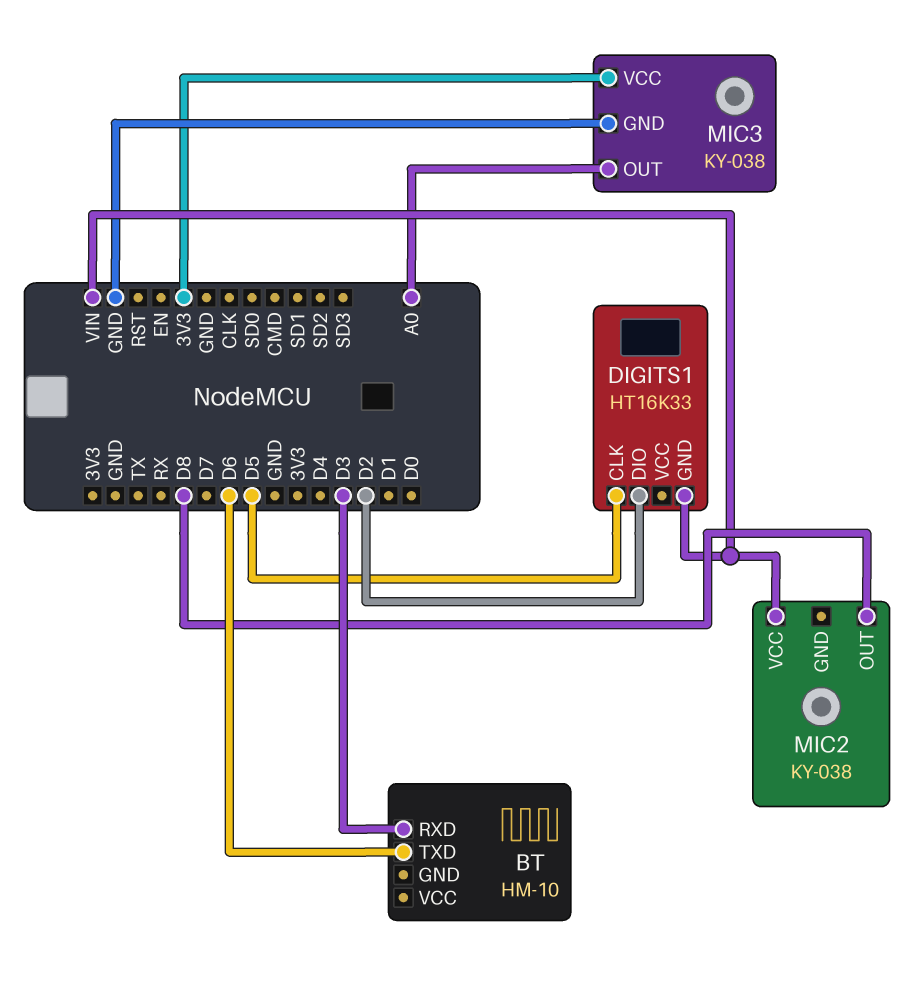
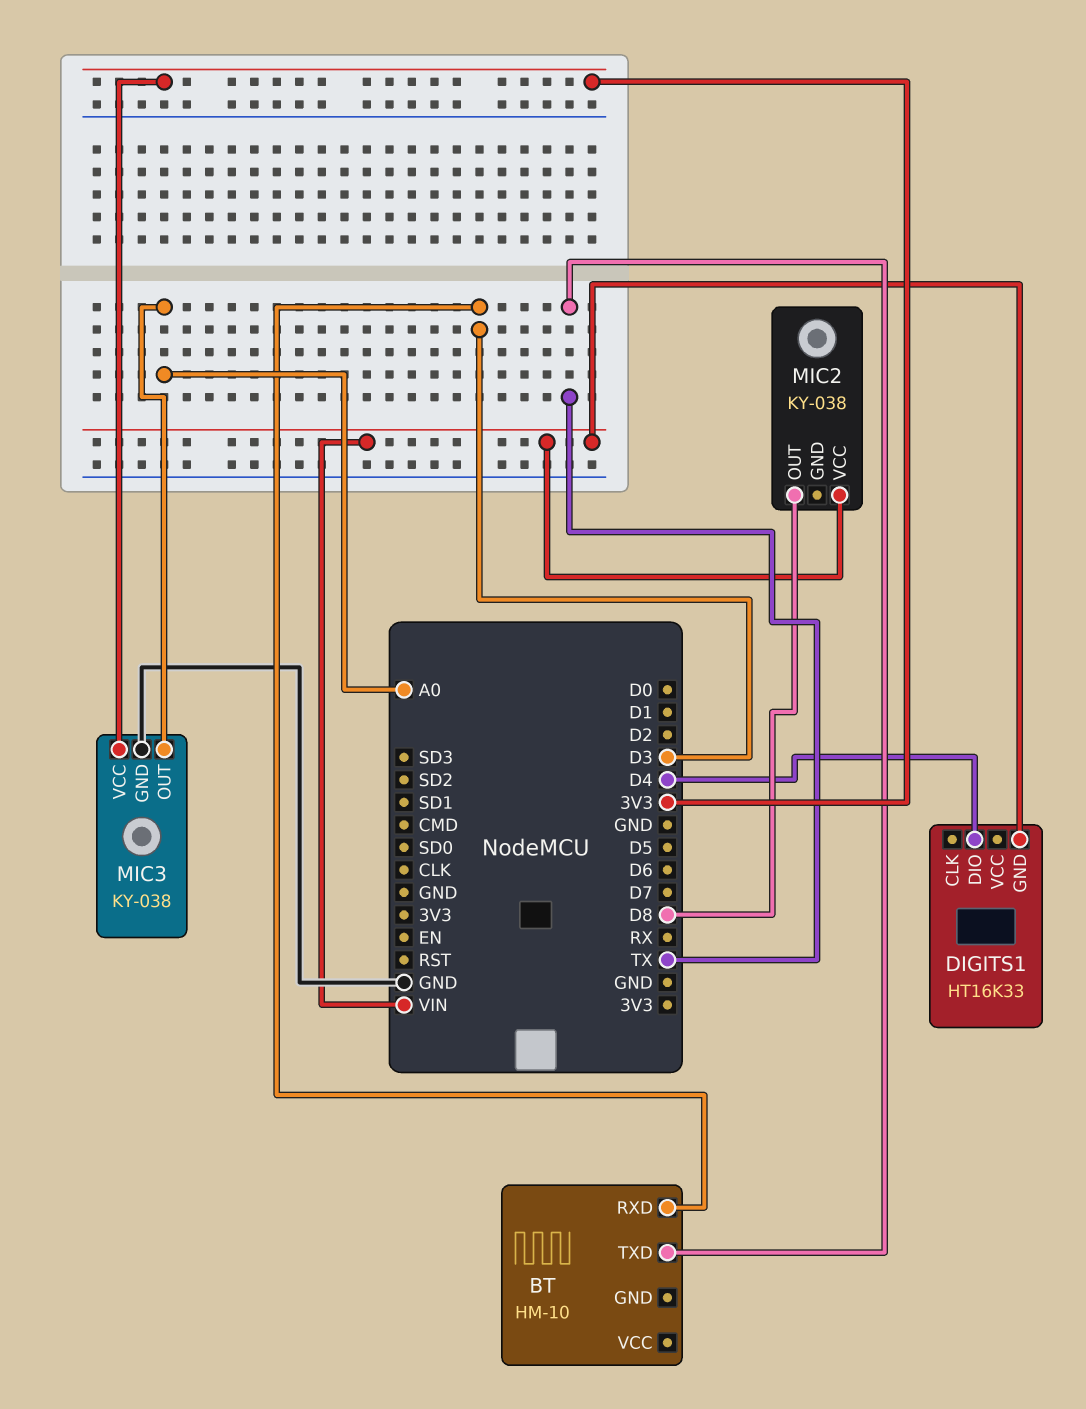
BT pin TXD: D6 -> TX
DIGITS1 pin CLK: D5 -> none
DIGITS1 pin DIO: D2 -> D4

